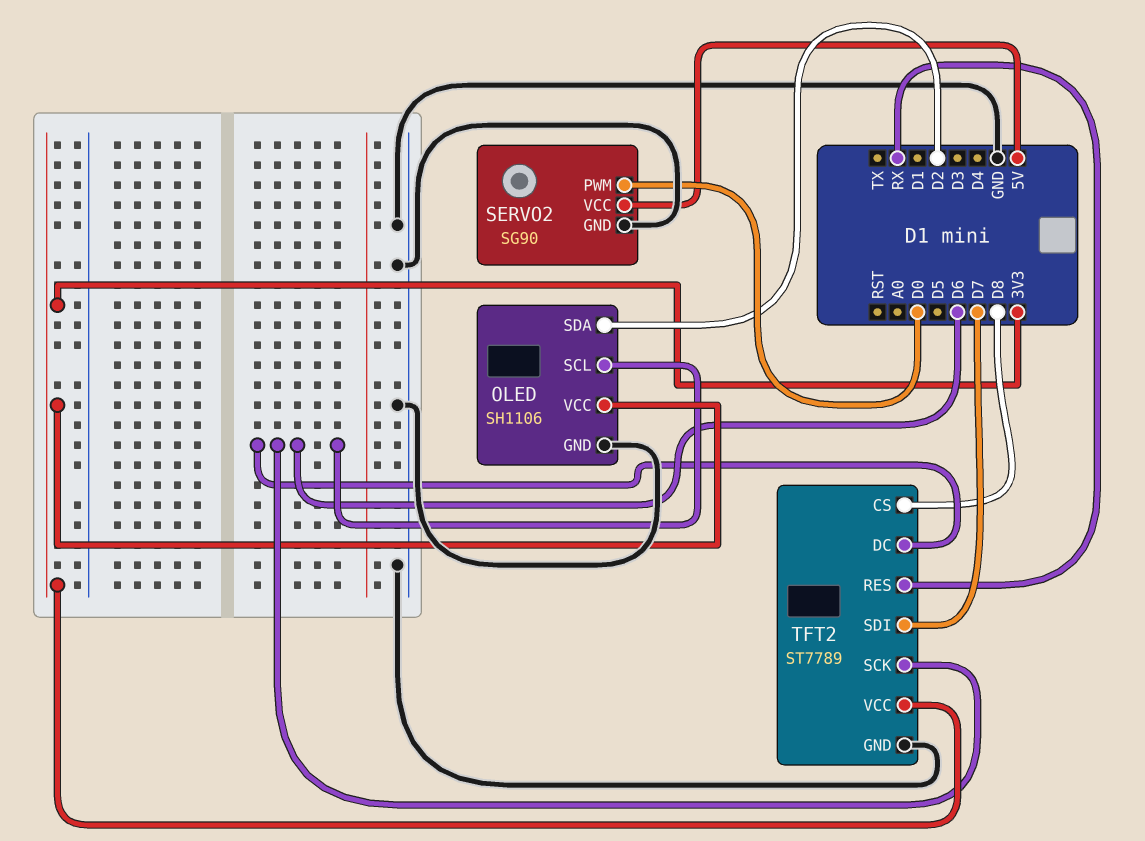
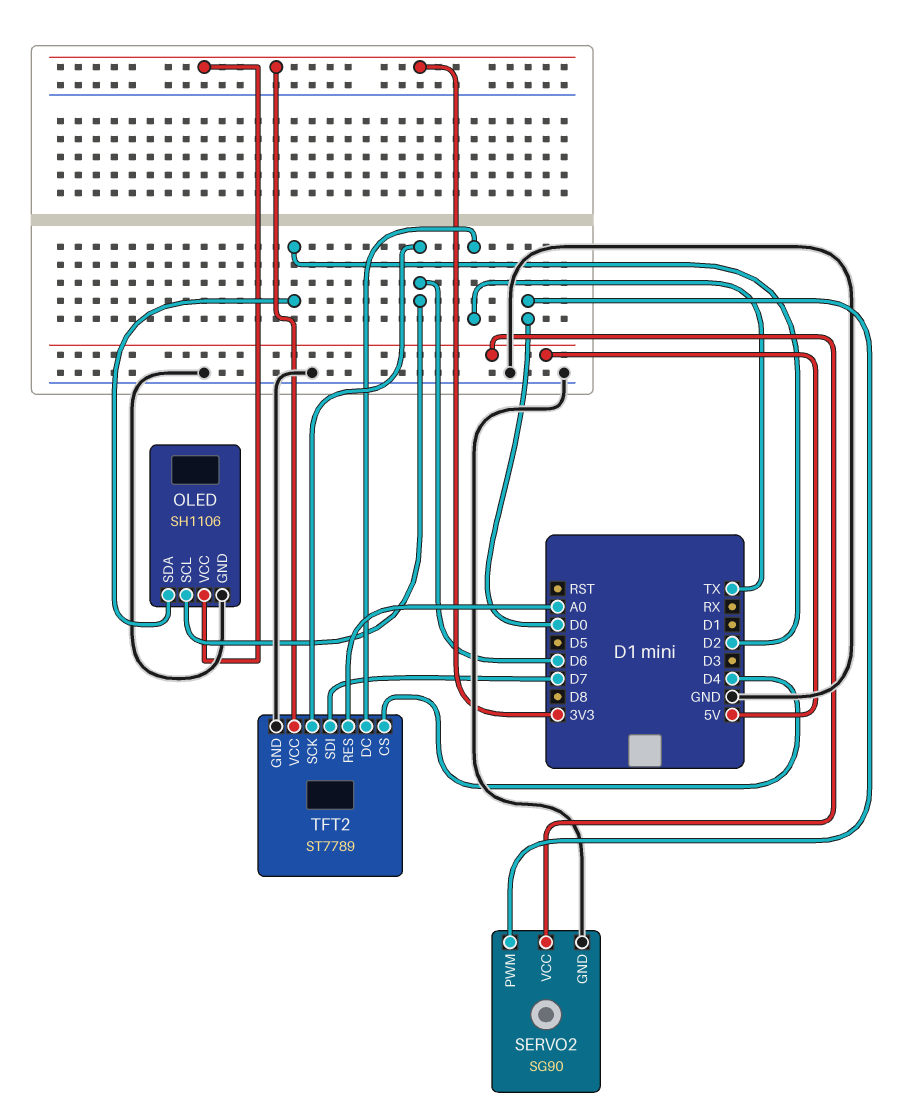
TFT2 pin CS: D8 -> D4
TFT2 pin DC: D6 -> TX
TFT2 pin RES: RX -> A0

